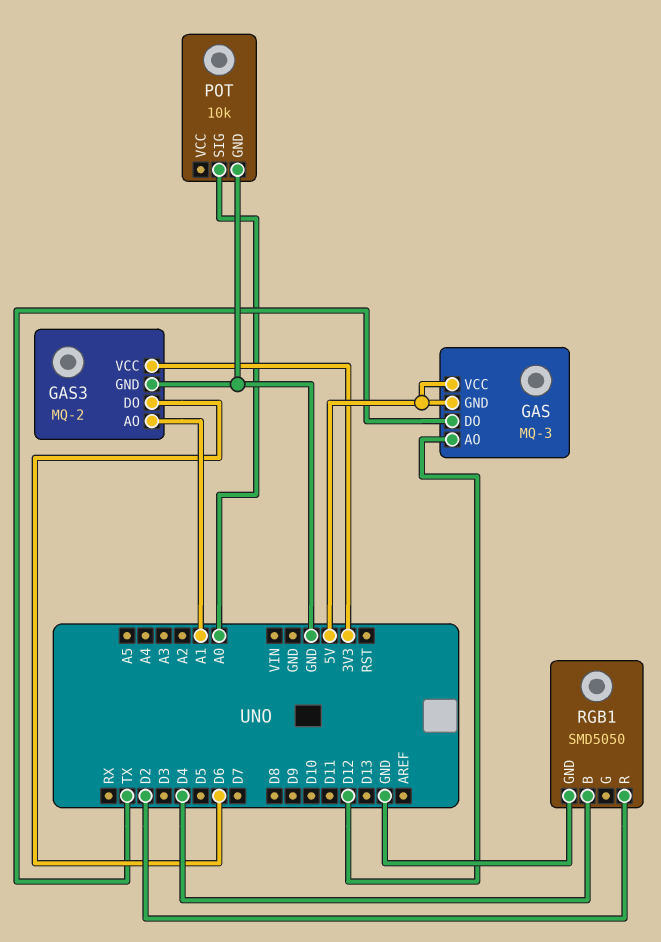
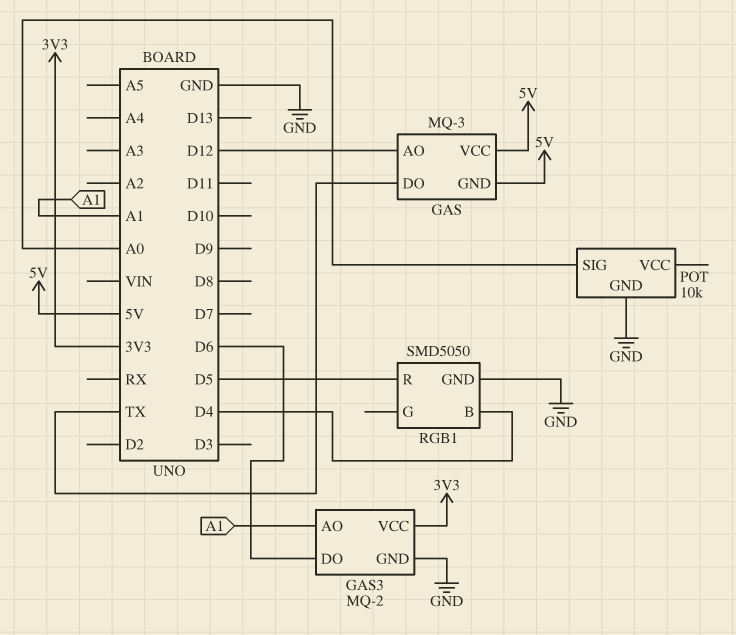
RGB1 pin R: D2 -> D5

